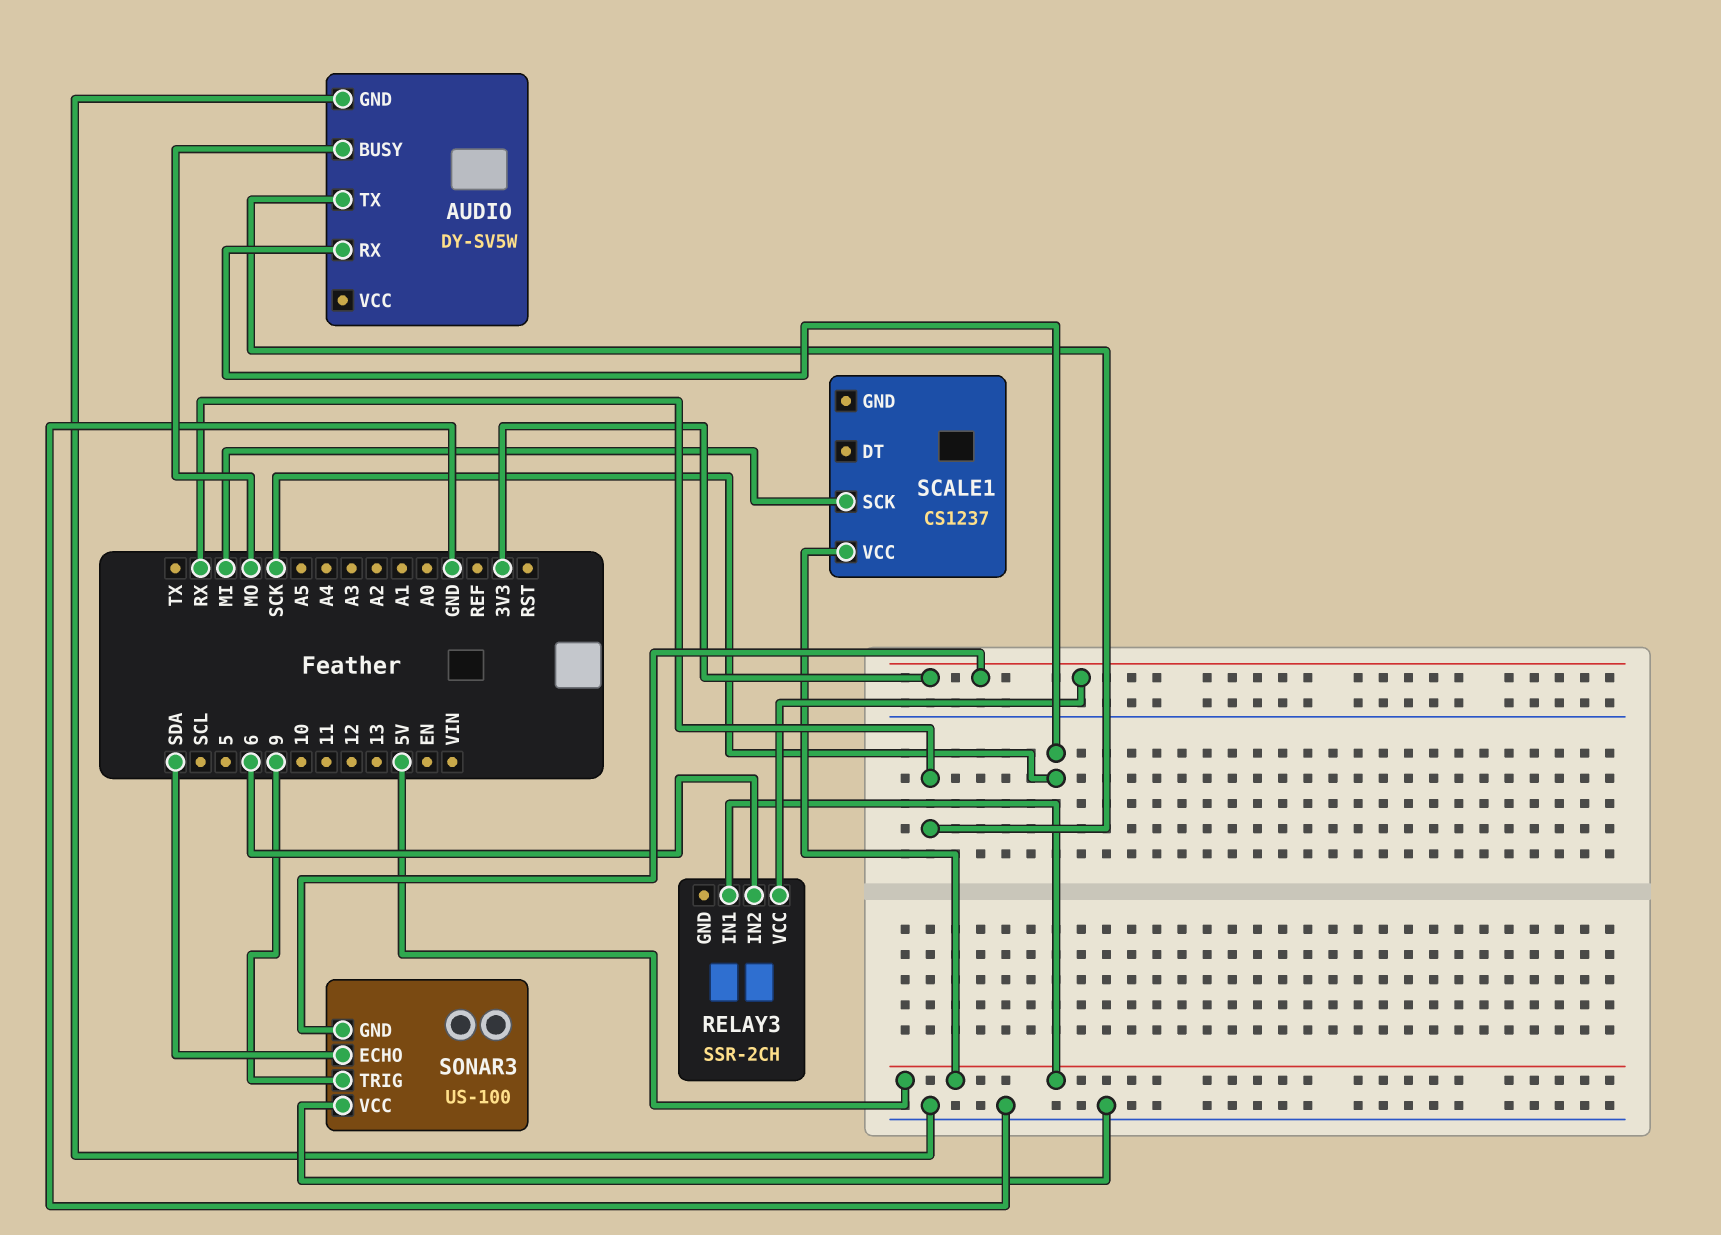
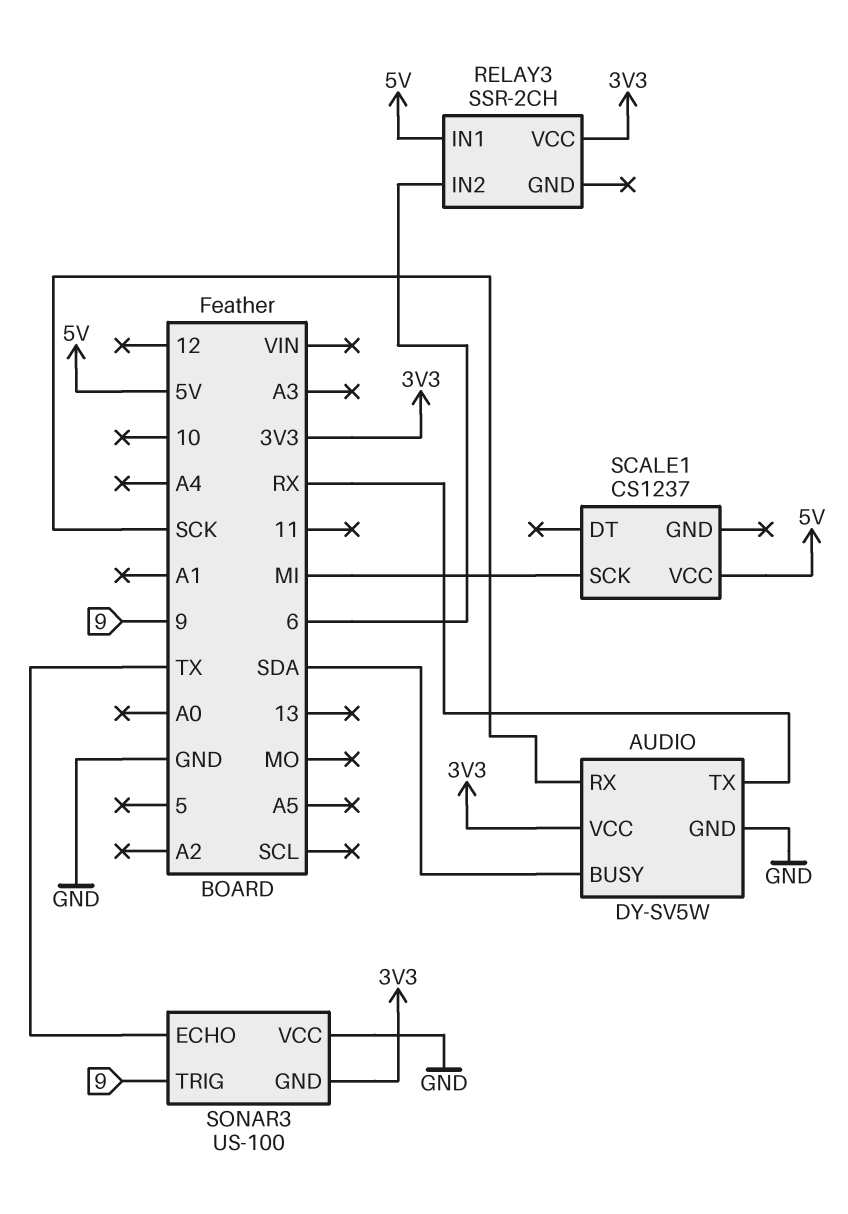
AUDIO pin BUSY: MO -> SDA
AUDIO pin VCC: none -> 3V3
SONAR3 pin ECHO: SDA -> TX

